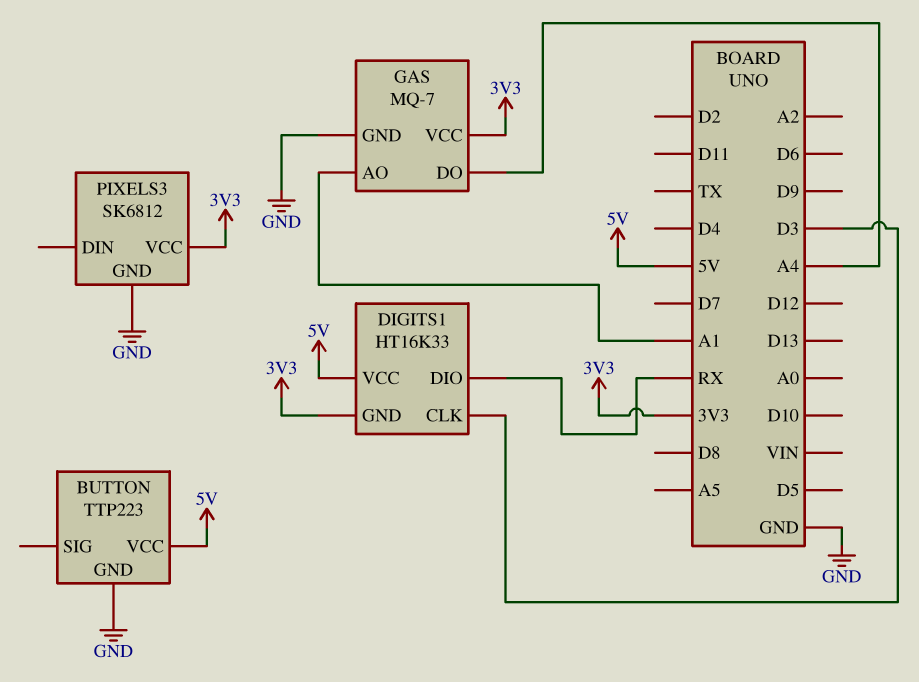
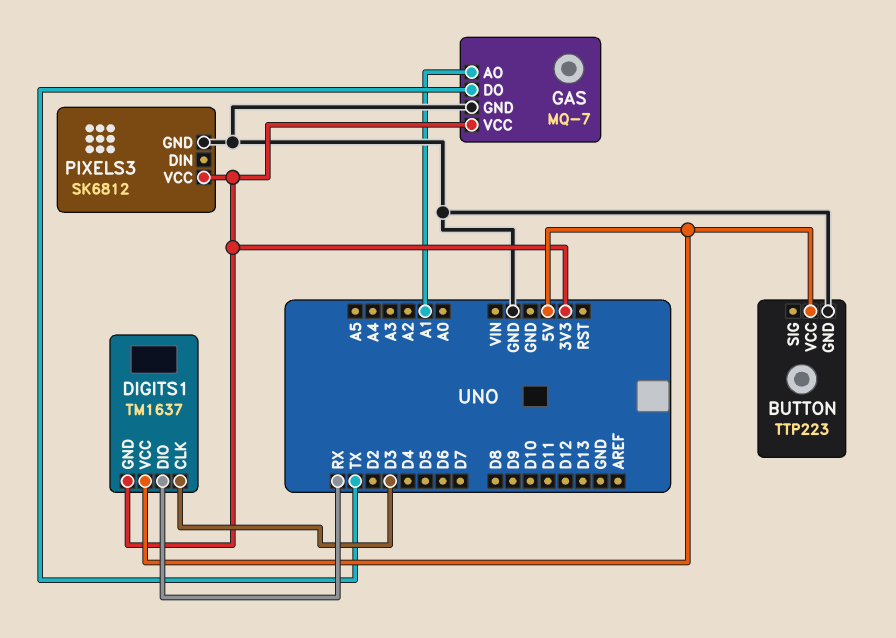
DIGITS1: HT16K33 -> TM1637
GAS pin DO: A4 -> TX

